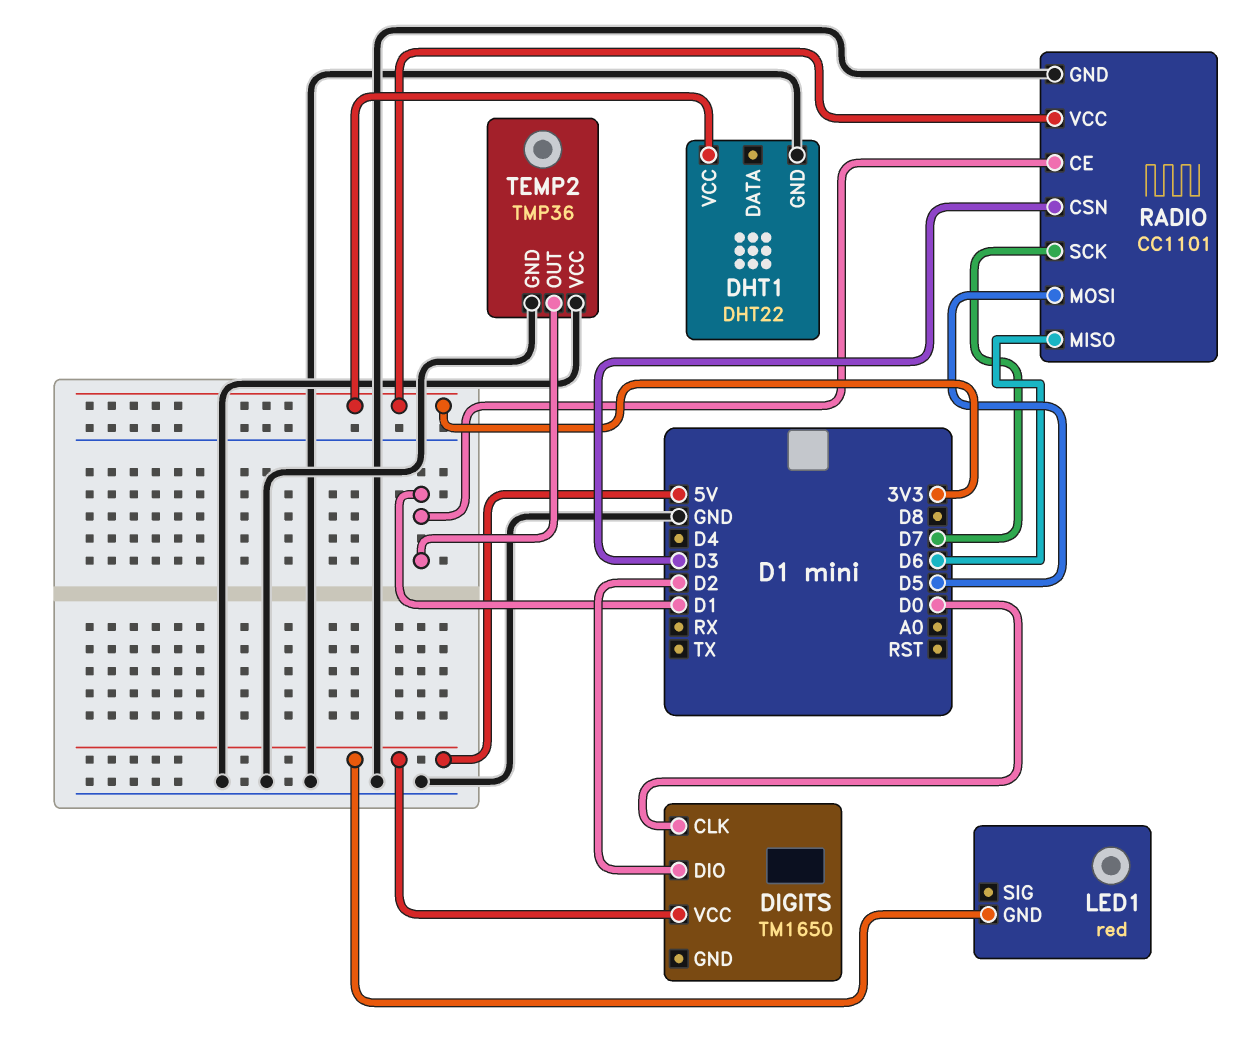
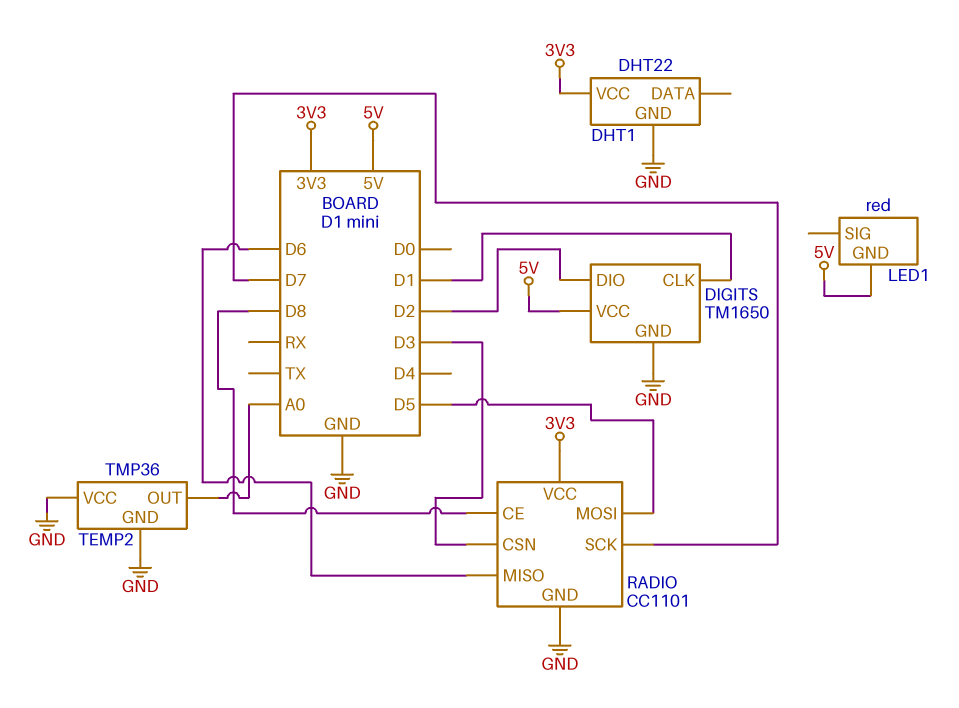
DIGITS pin CLK: D0 -> D1
DIGITS pin GND: none -> GND
RADIO pin CE: D1 -> D8
TEMP2 pin OUT: D1 -> A0

